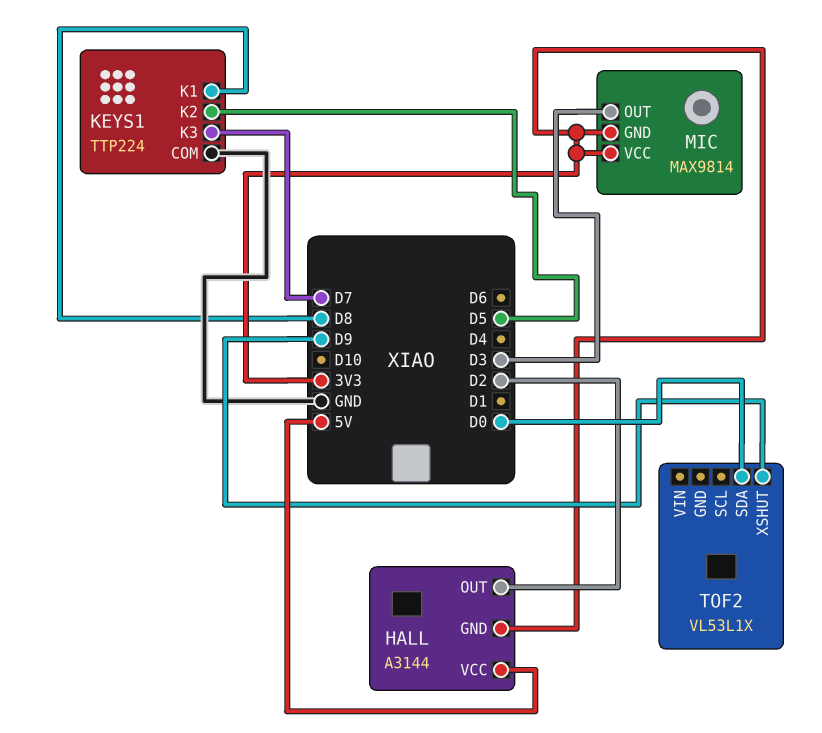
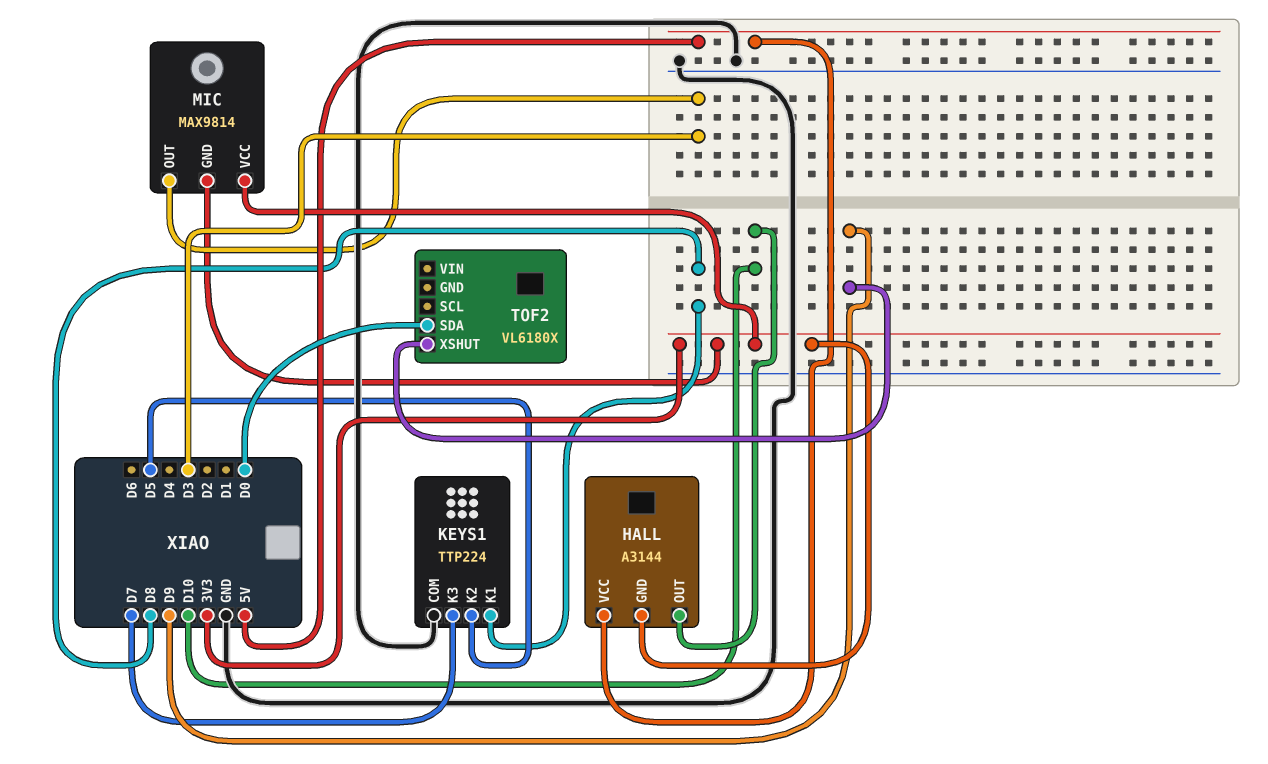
HALL pin OUT: D2 -> D10
TOF2: VL53L1X -> VL6180X

